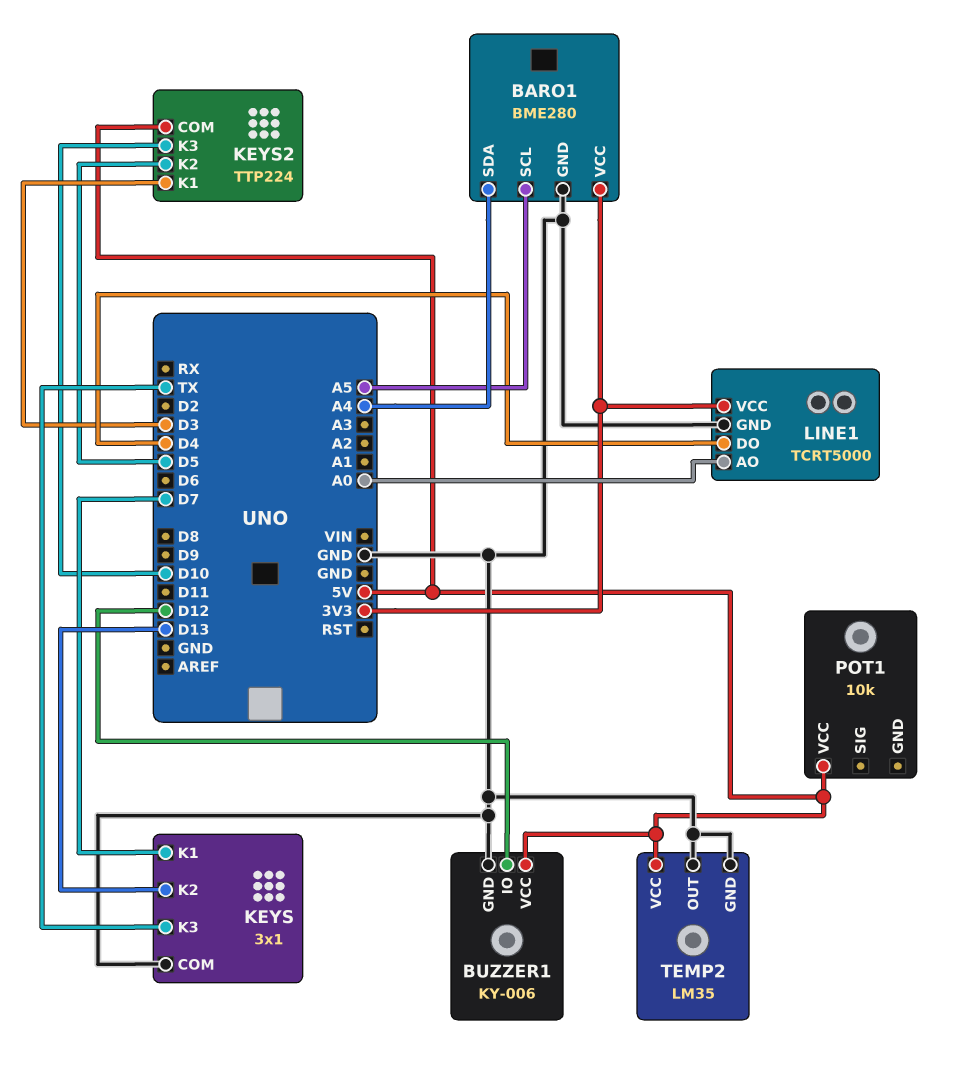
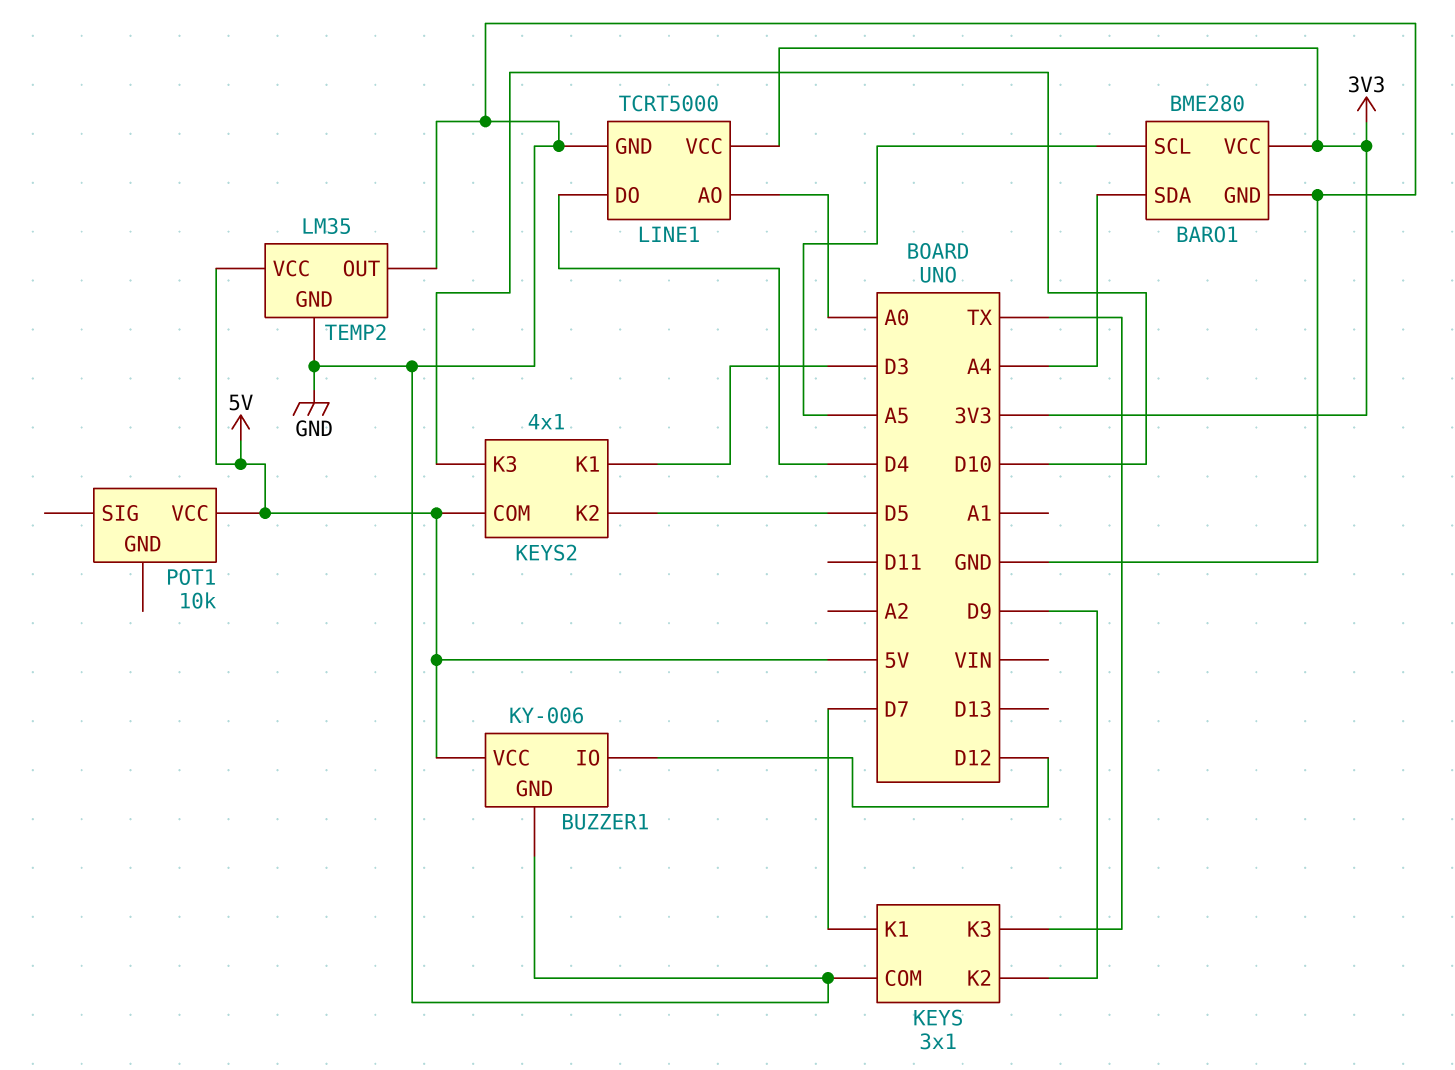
KEYS pin K2: D13 -> D9
KEYS2: TTP224 -> 4x1

